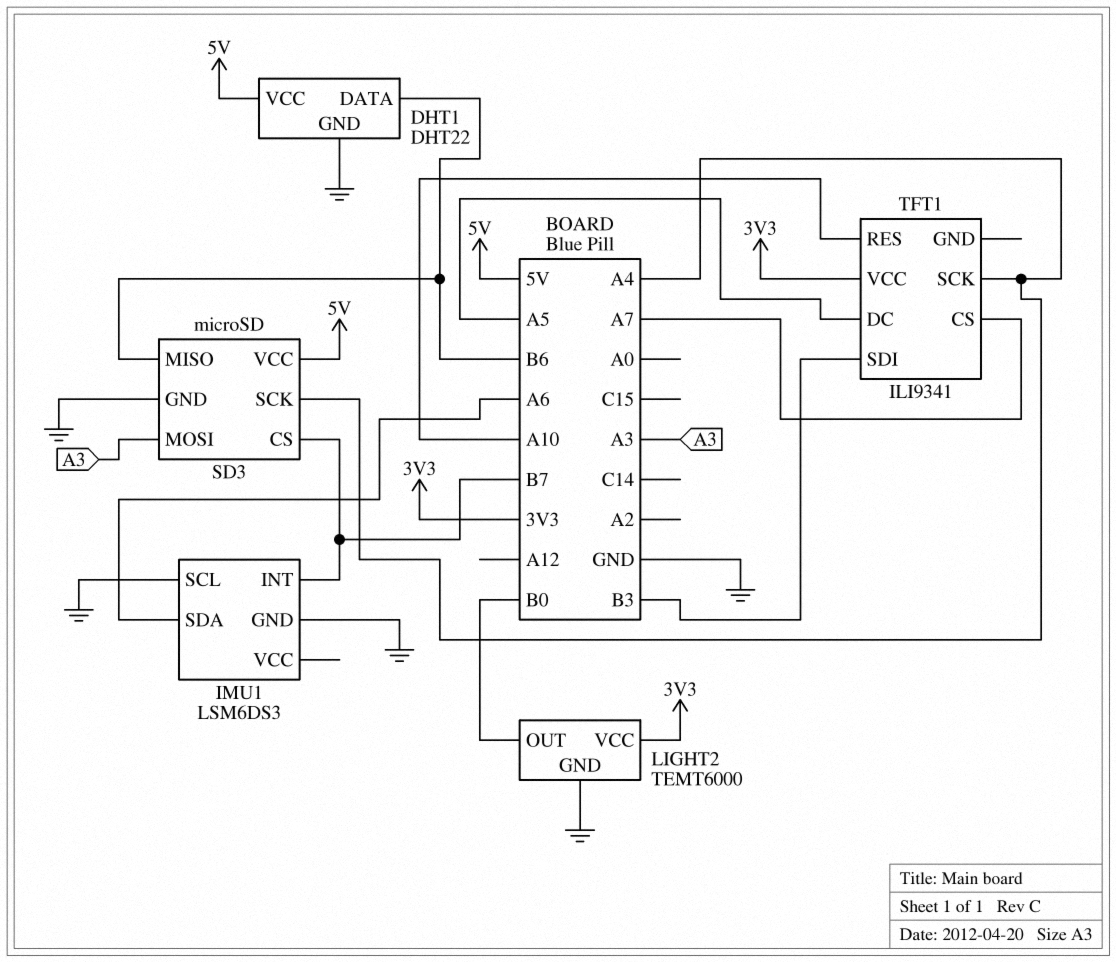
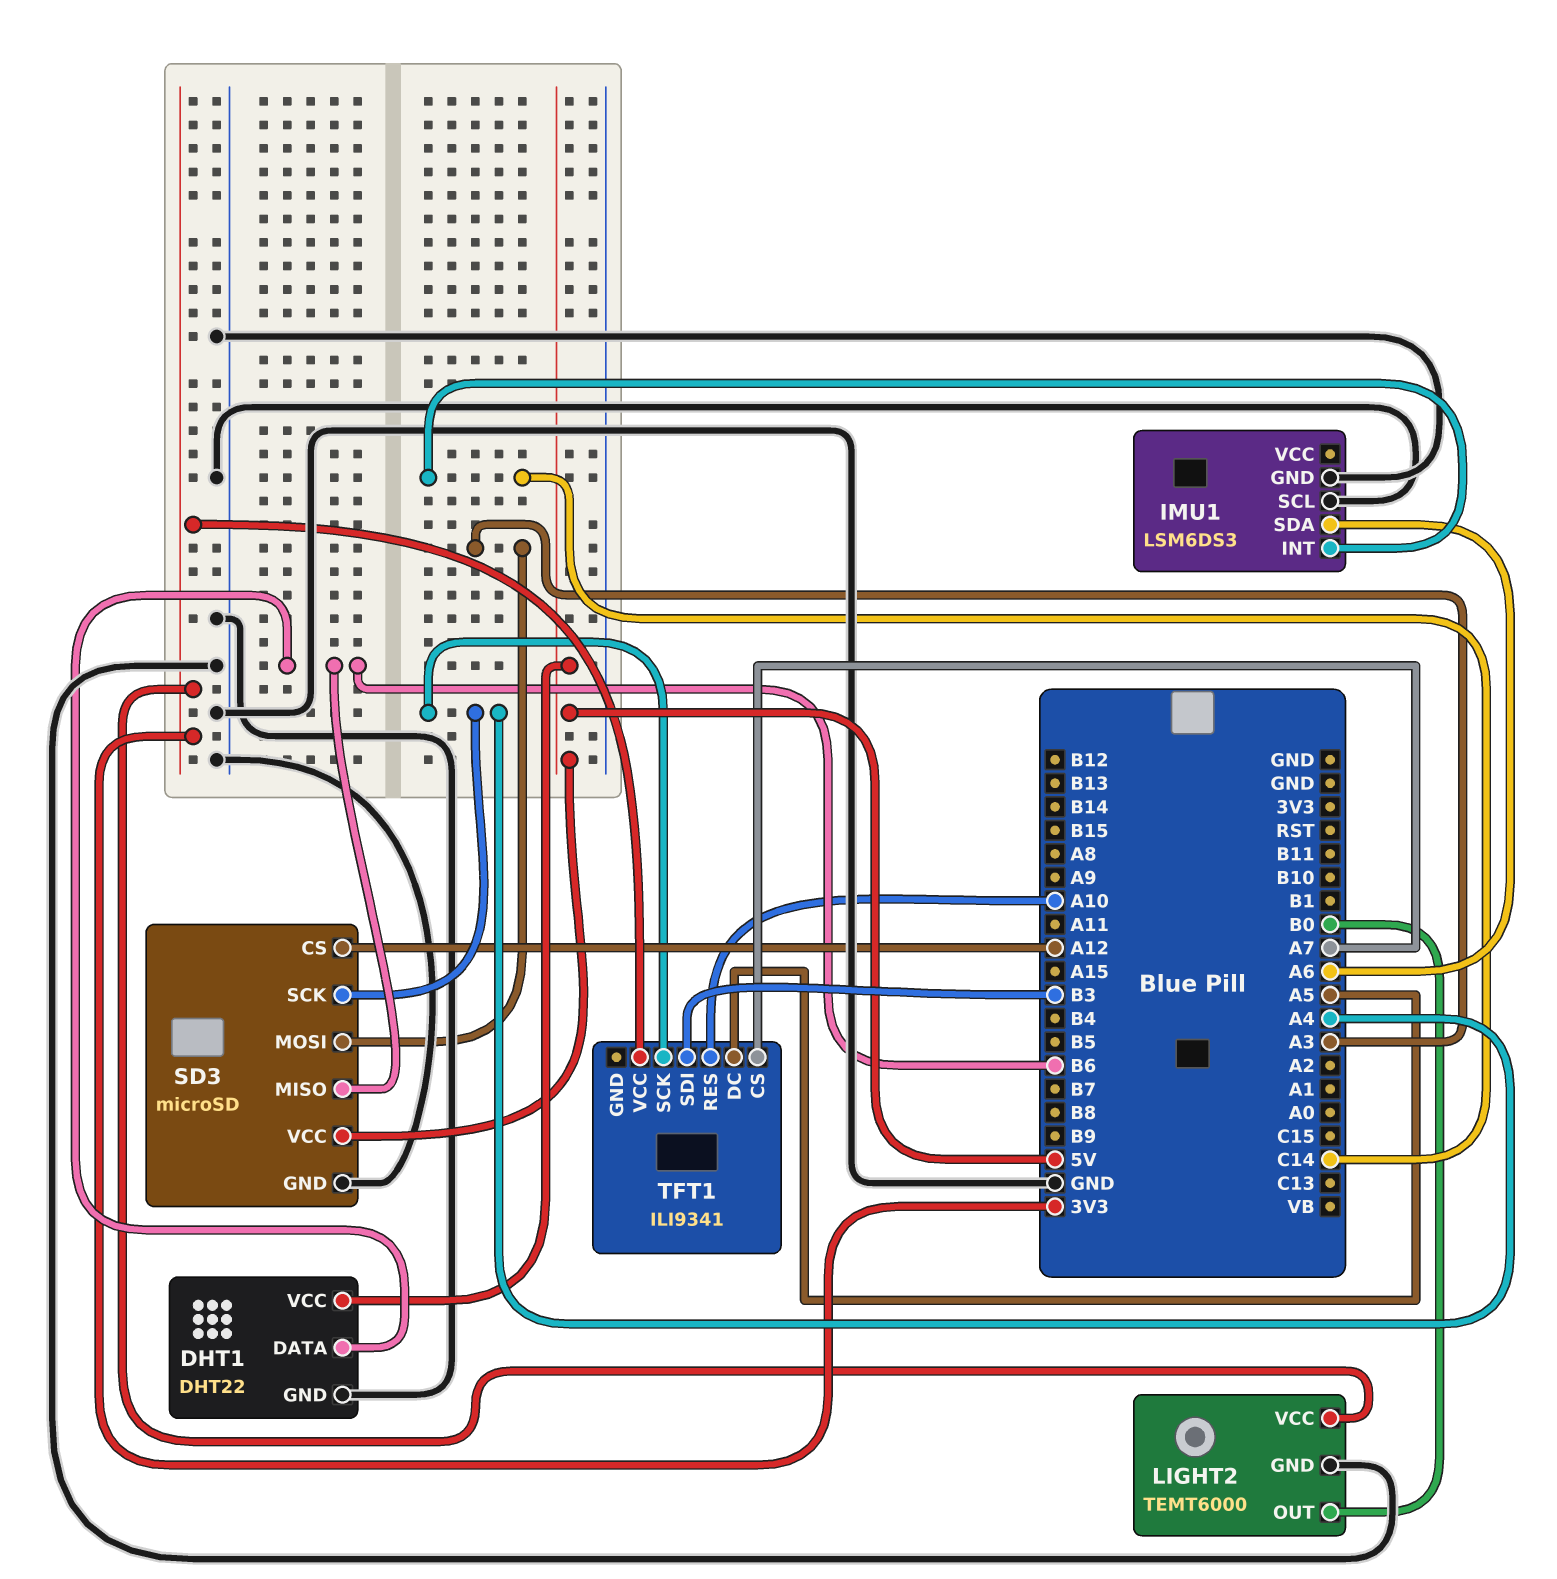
IMU1 pin INT: B7 -> C14
SD3 pin CS: B7 -> A12

